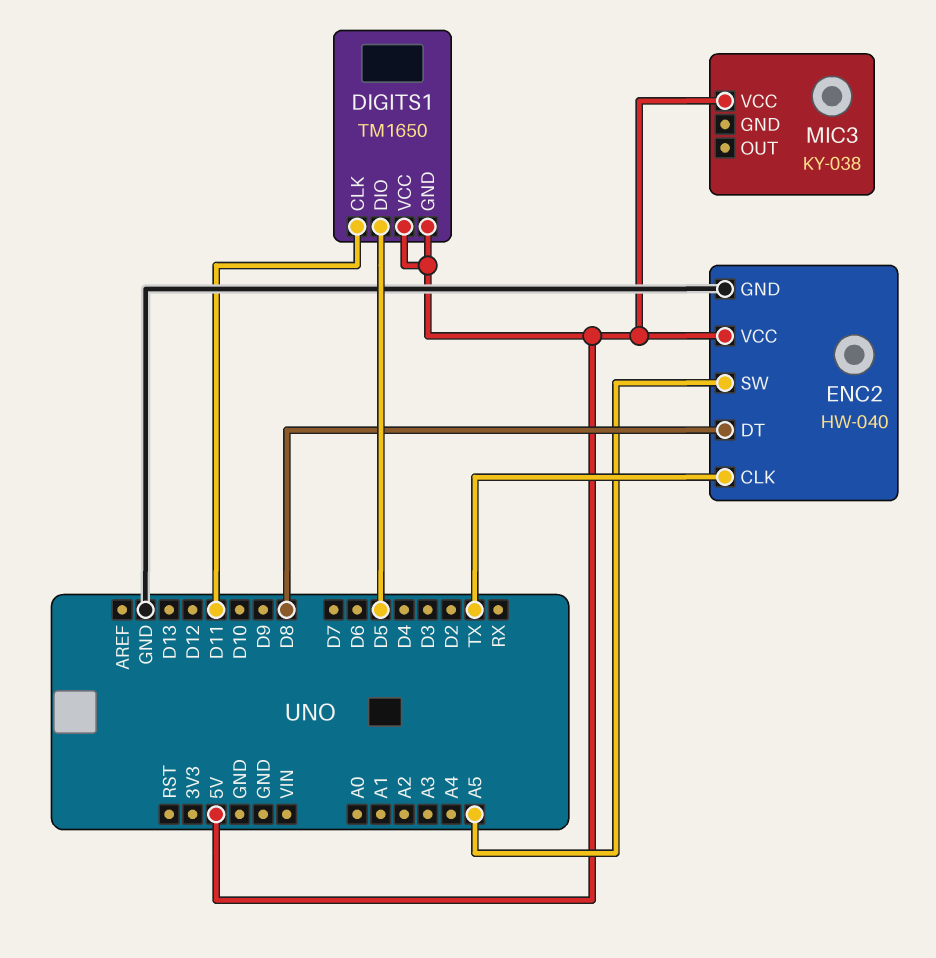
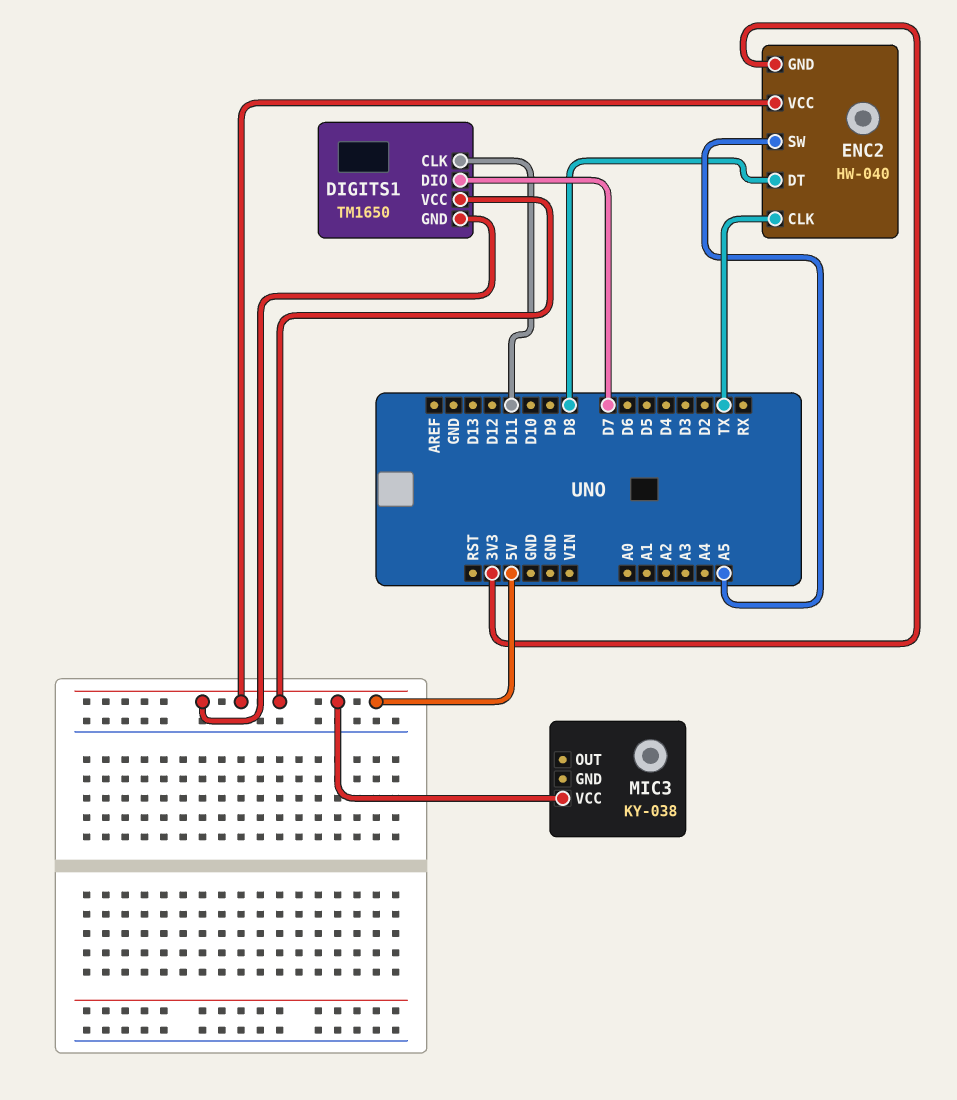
DIGITS1 pin DIO: D5 -> D7
ENC2 pin GND: GND -> 3V3

